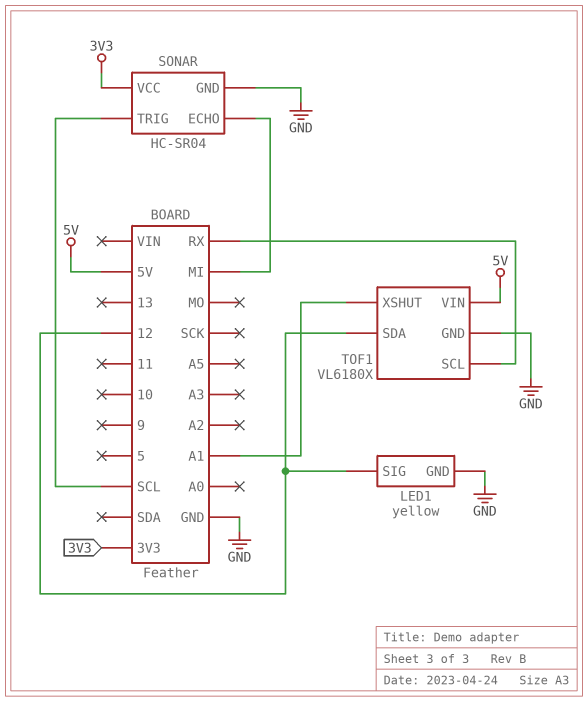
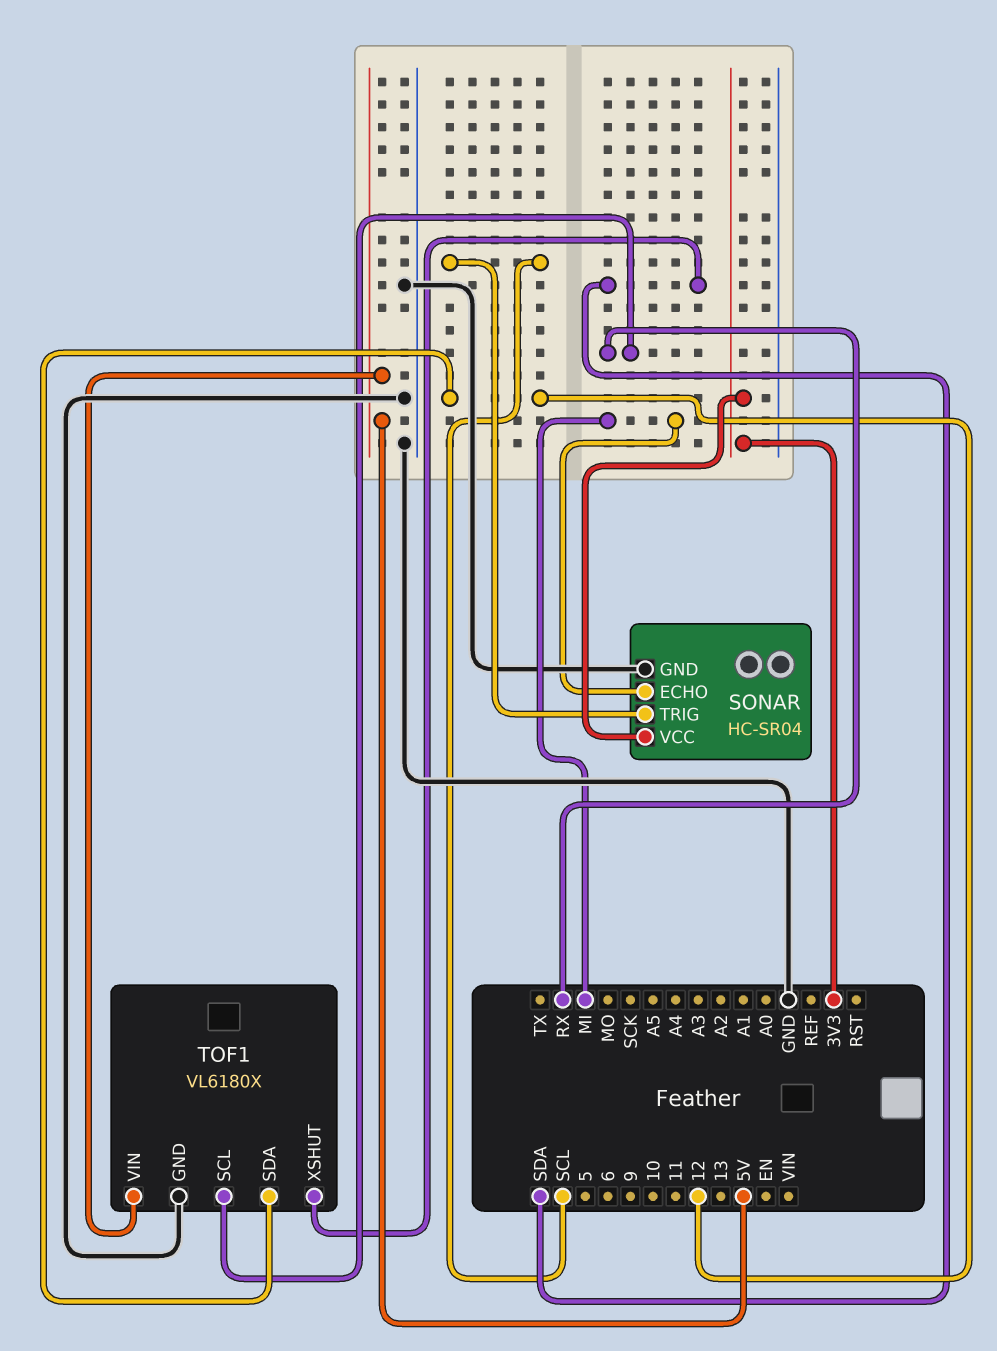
LED1: yellow -> none
LED1 pin GND: GND -> none
LED1 pin SIG: 12 -> none
TOF1 pin XSHUT: A1 -> SDA

